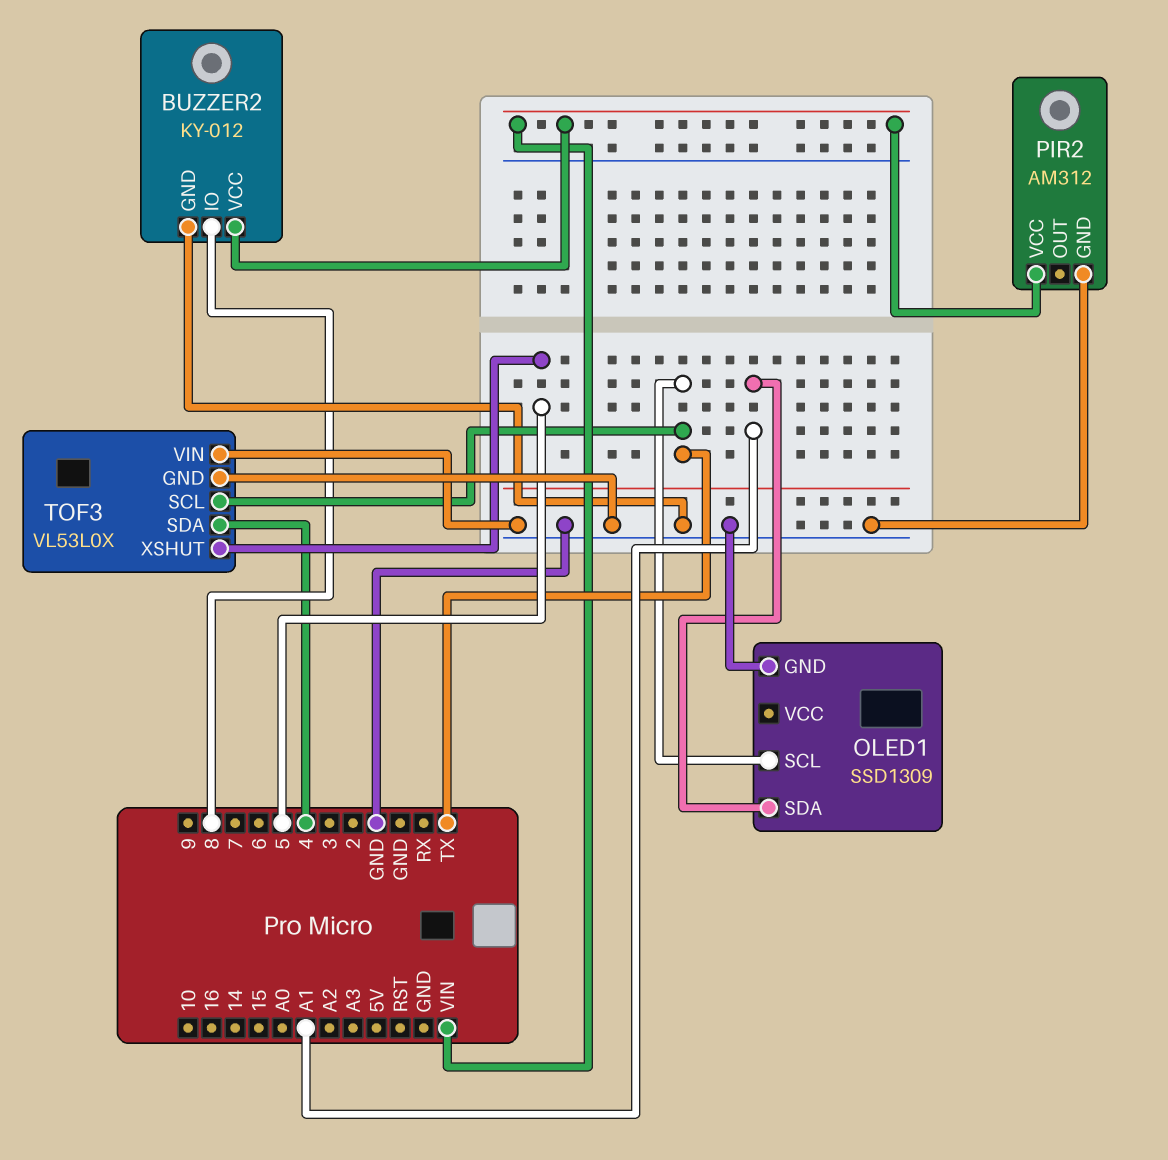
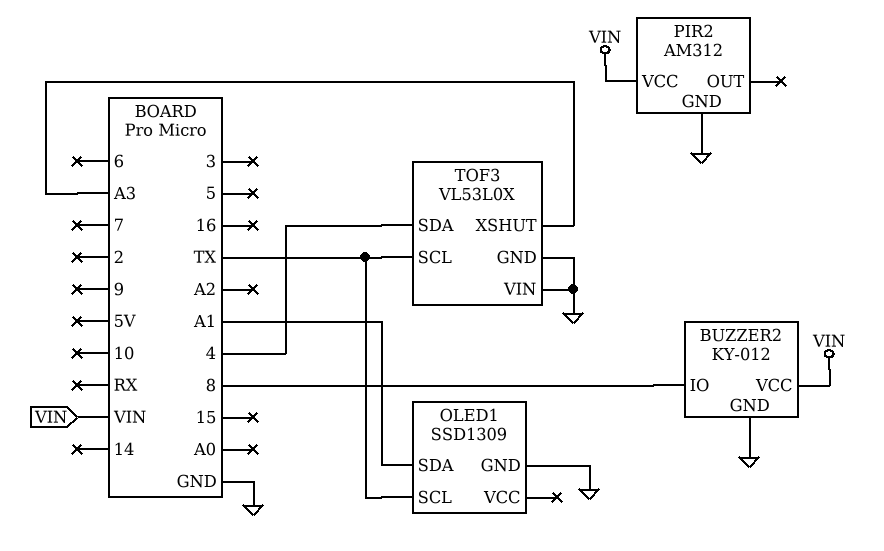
TOF3 pin XSHUT: 5 -> A3

